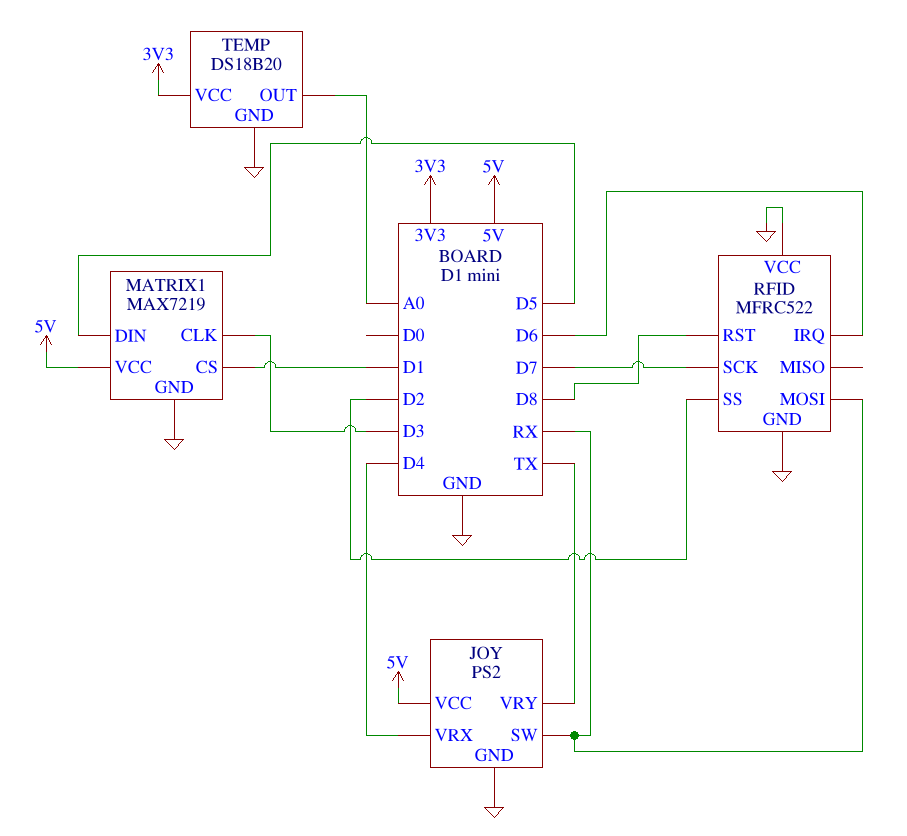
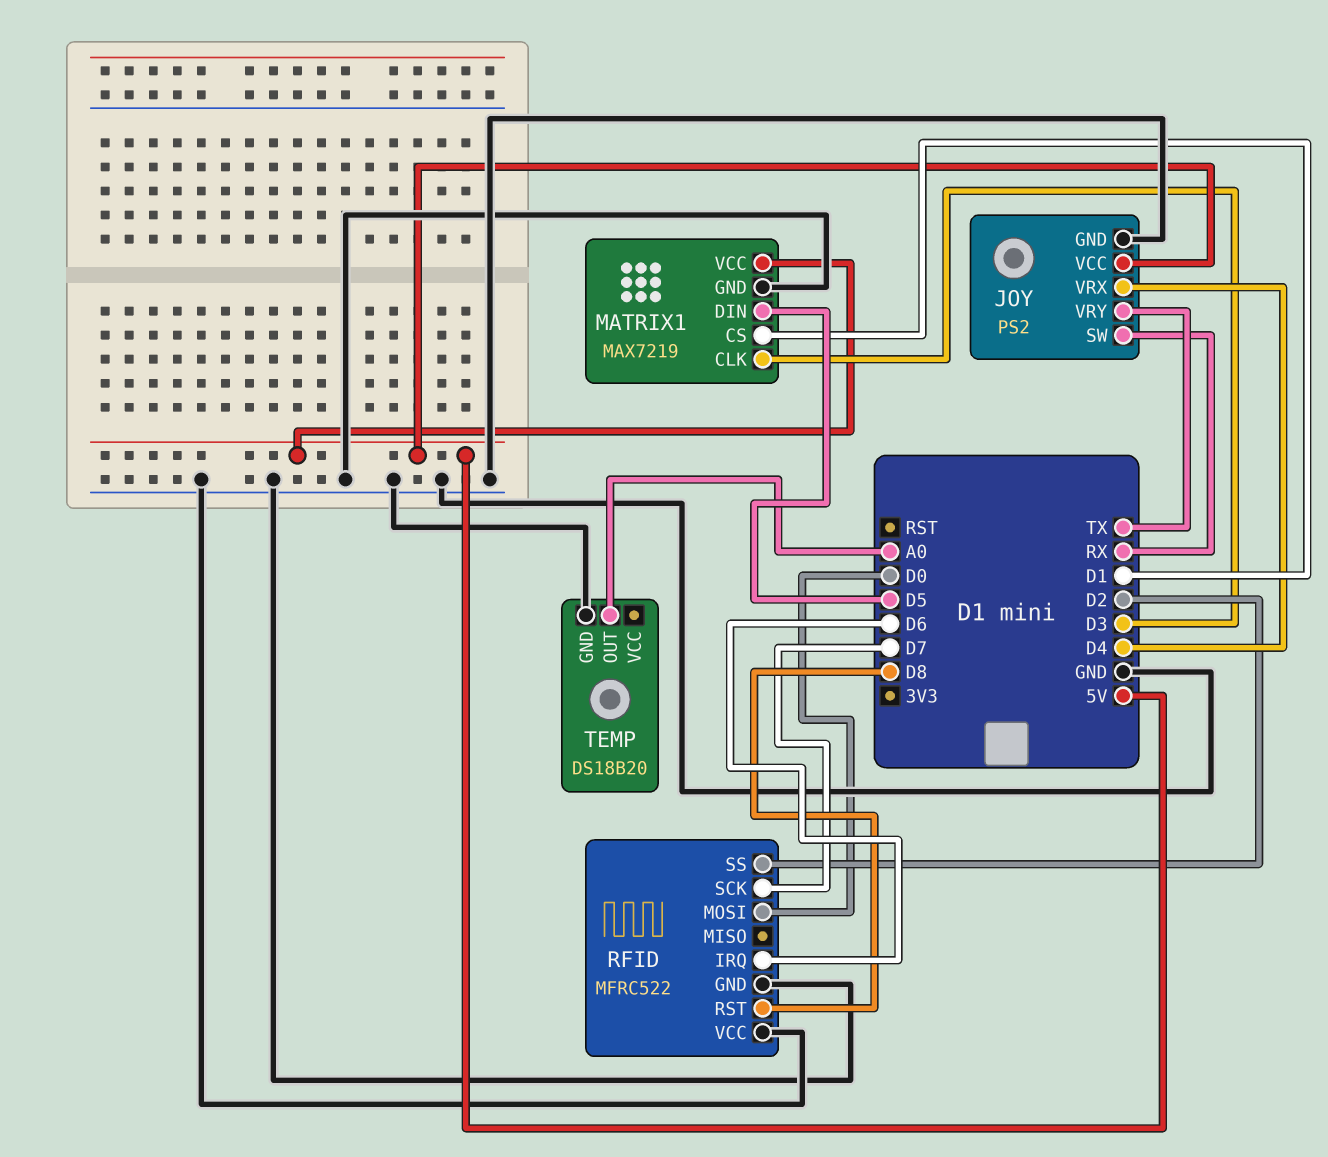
RFID pin MOSI: RX -> D0
TEMP pin VCC: 3V3 -> none

